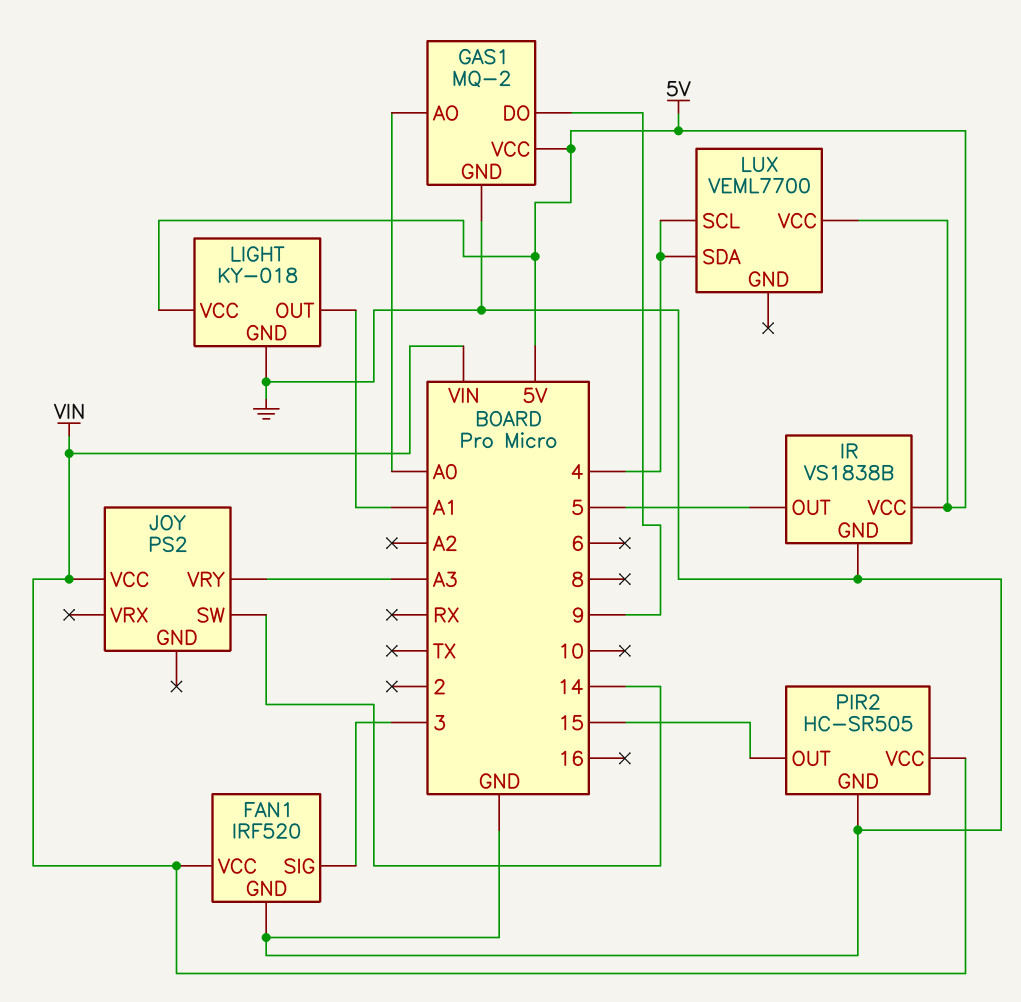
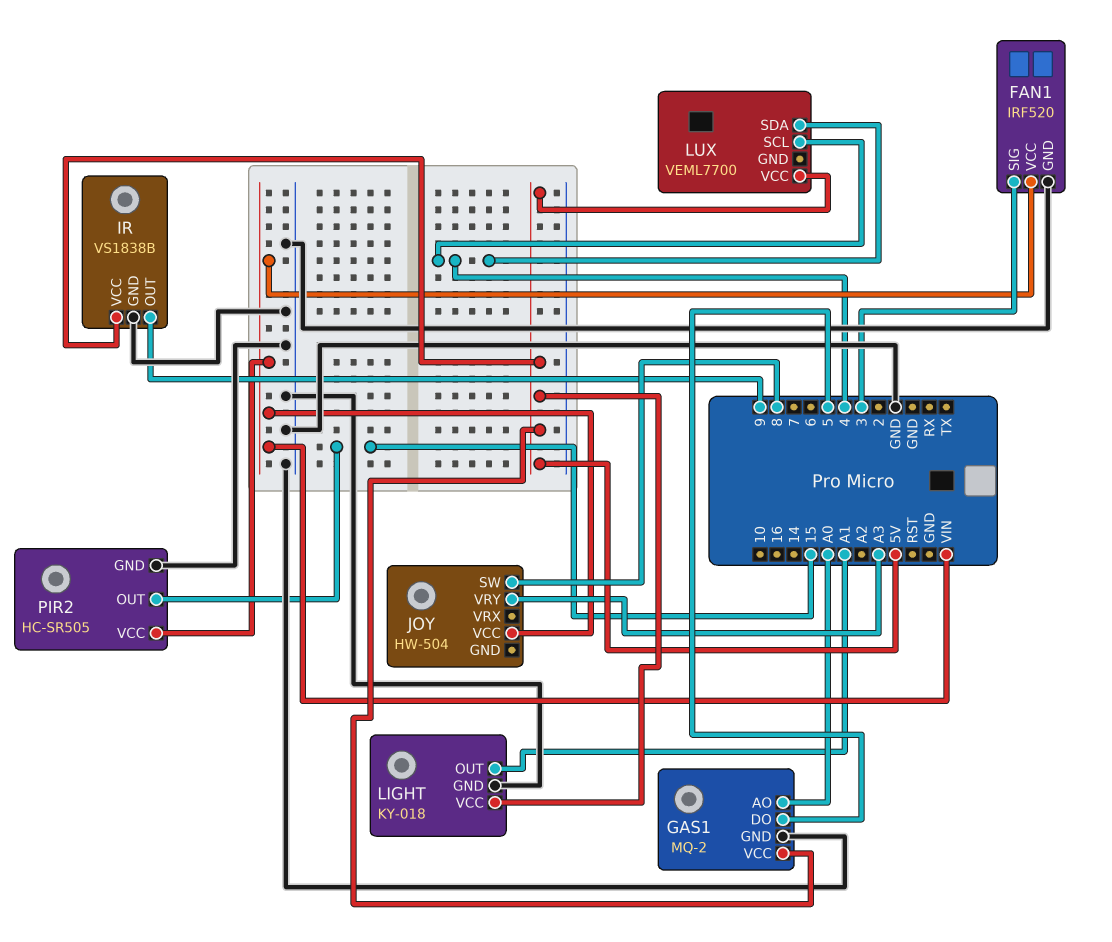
GAS1 pin DO: 9 -> 5
IR pin OUT: 5 -> 9
JOY: PS2 -> HW-504
JOY pin SW: 14 -> 8

